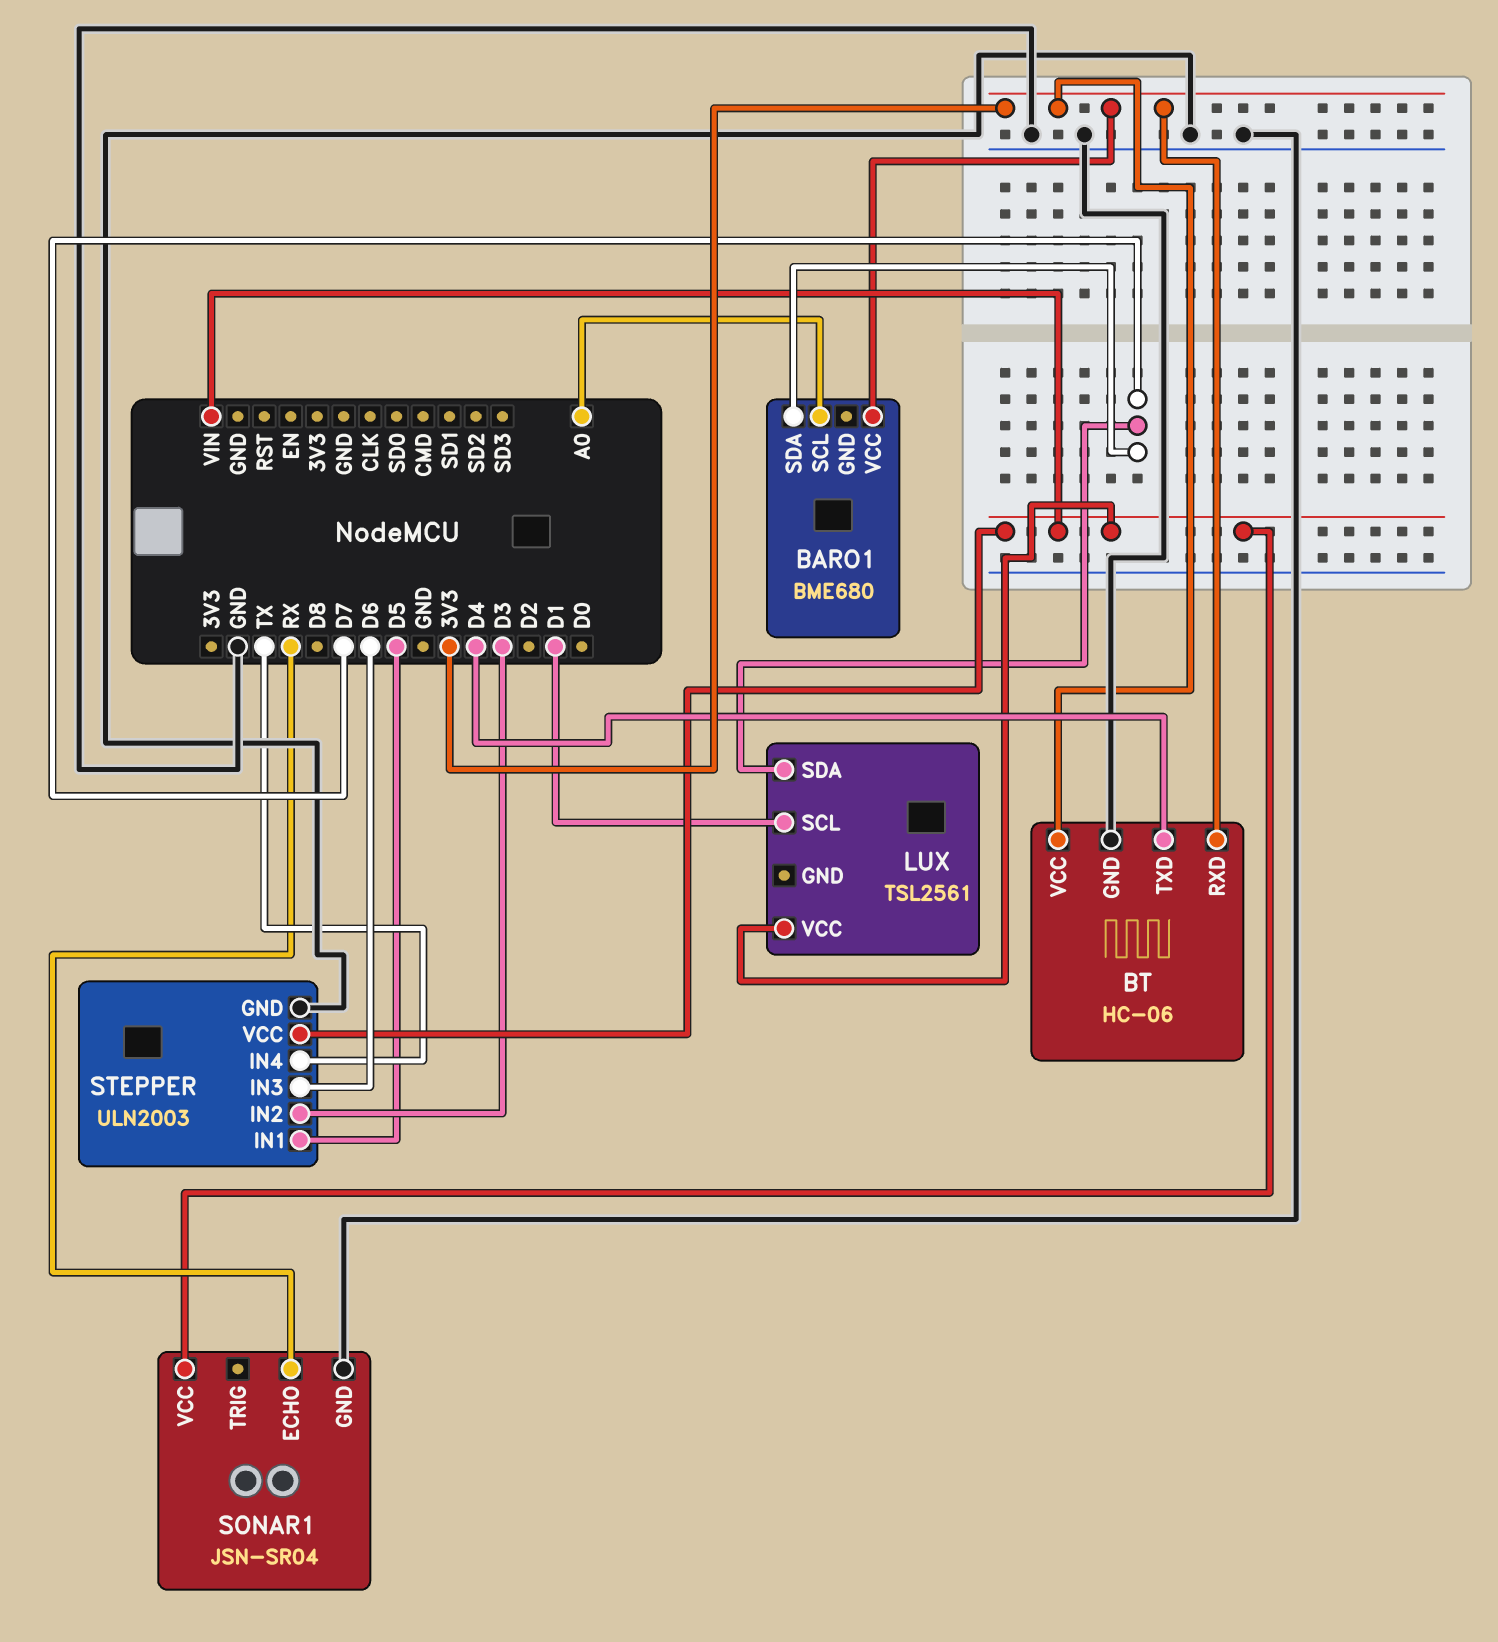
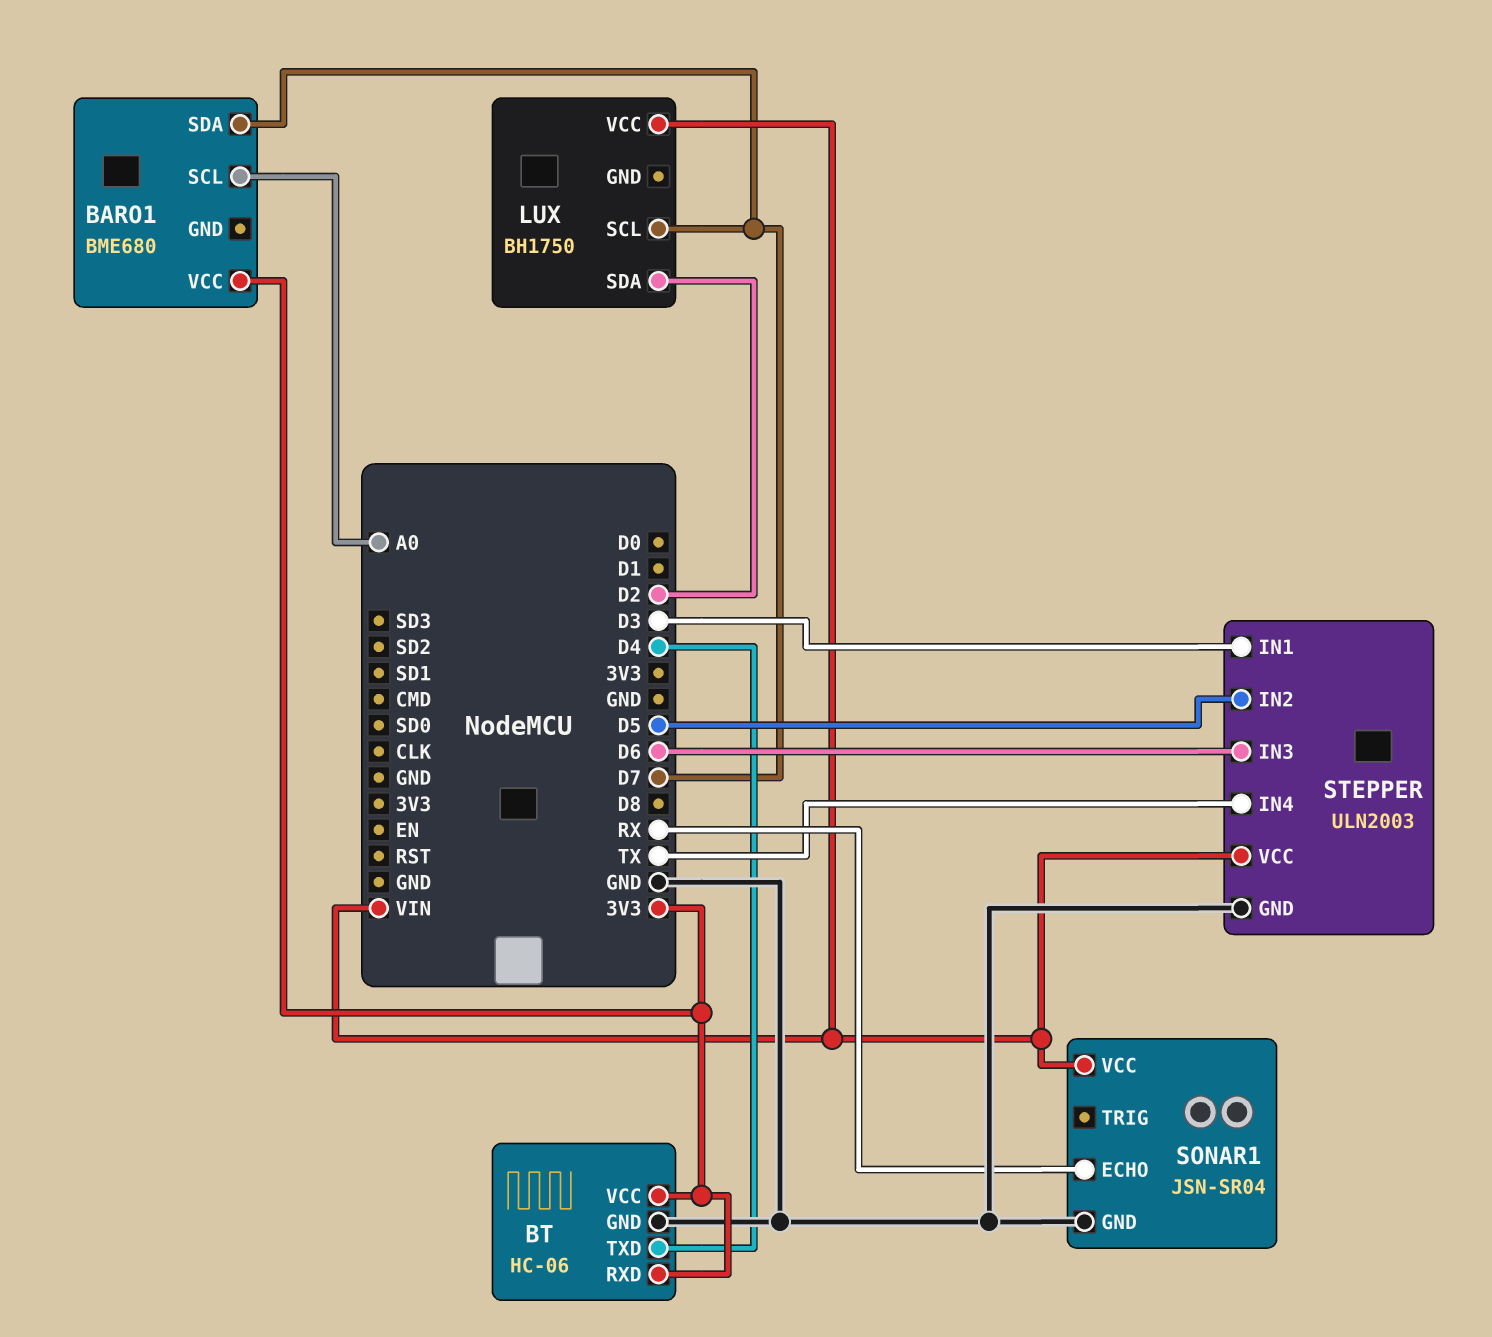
LUX: TSL2561 -> BH1750
LUX pin SCL: D1 -> D7
LUX pin SDA: D7 -> D2
STEPPER pin IN1: D5 -> D3
STEPPER pin IN2: D3 -> D5

